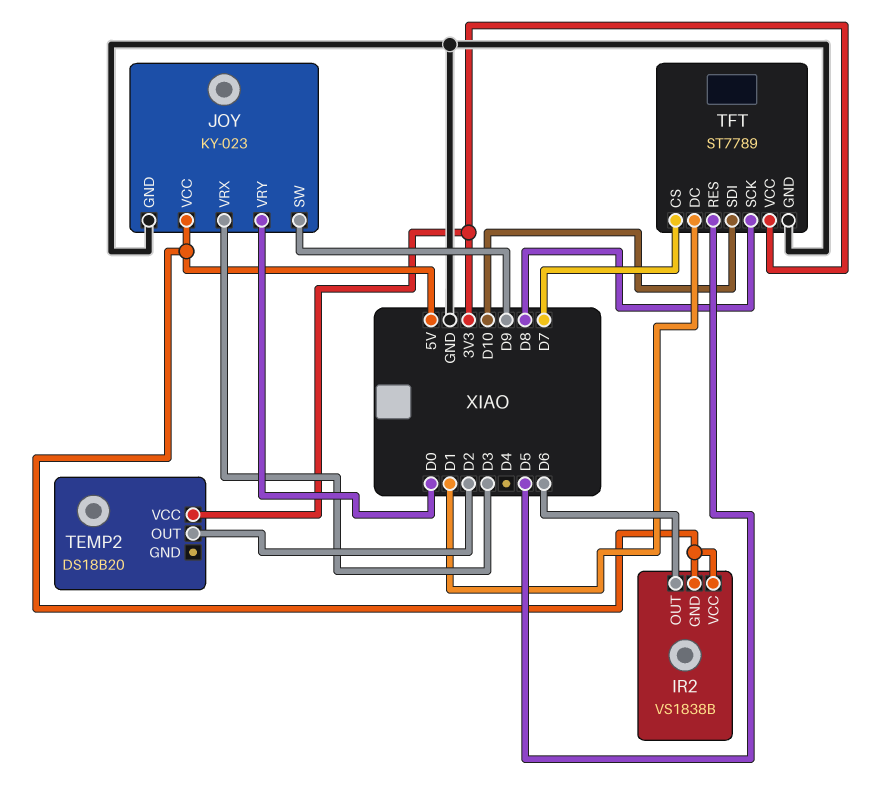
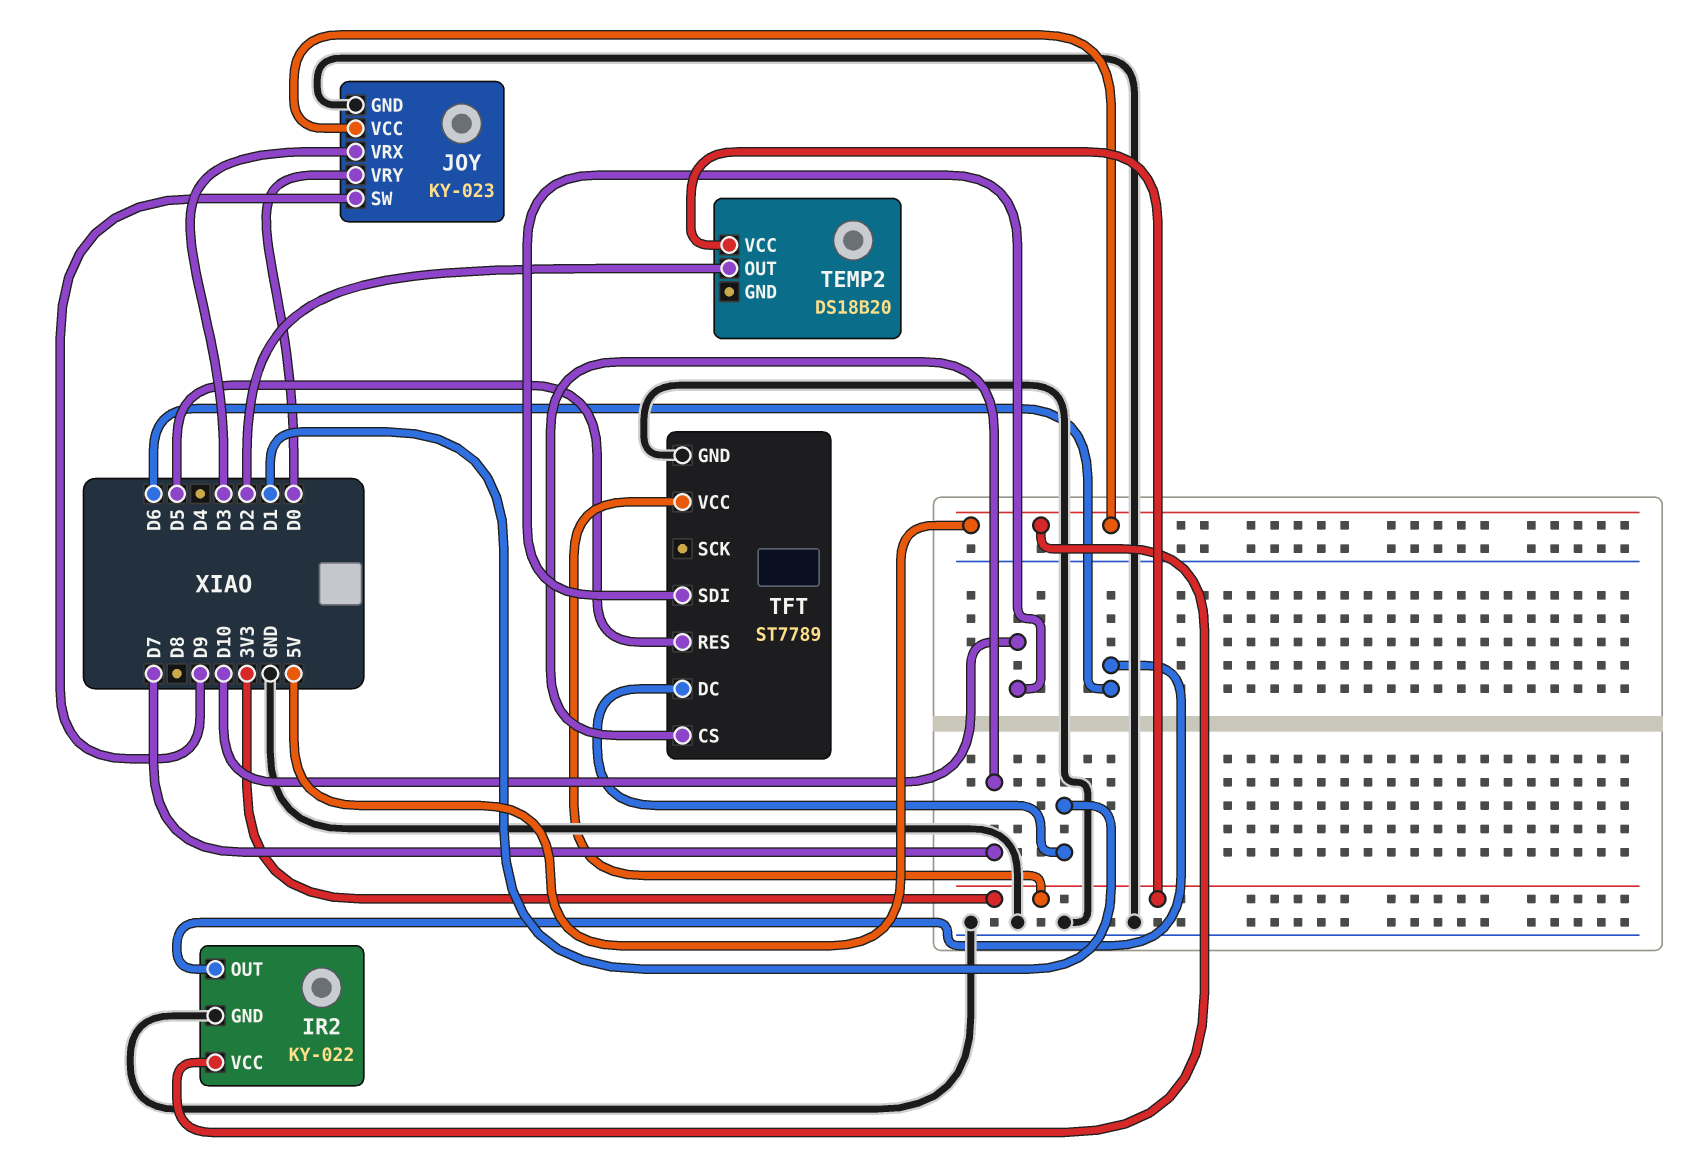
IR2: VS1838B -> KY-022
IR2 pin GND: 5V -> GND
TFT pin SCK: D8 -> none

